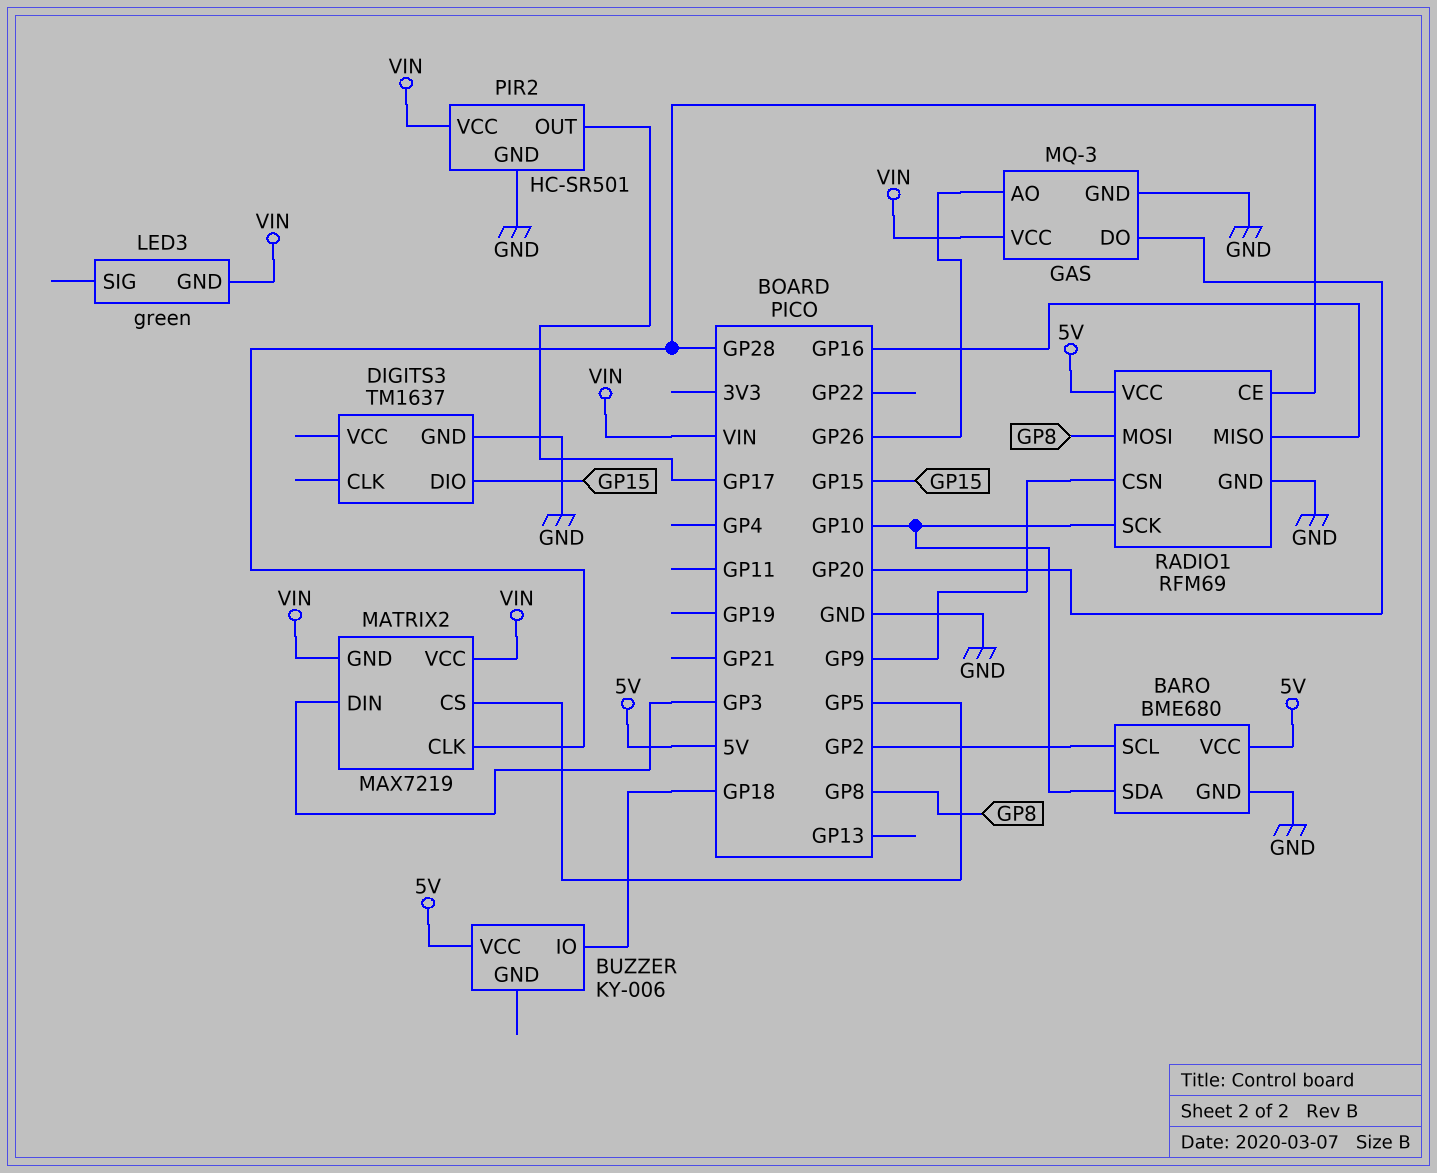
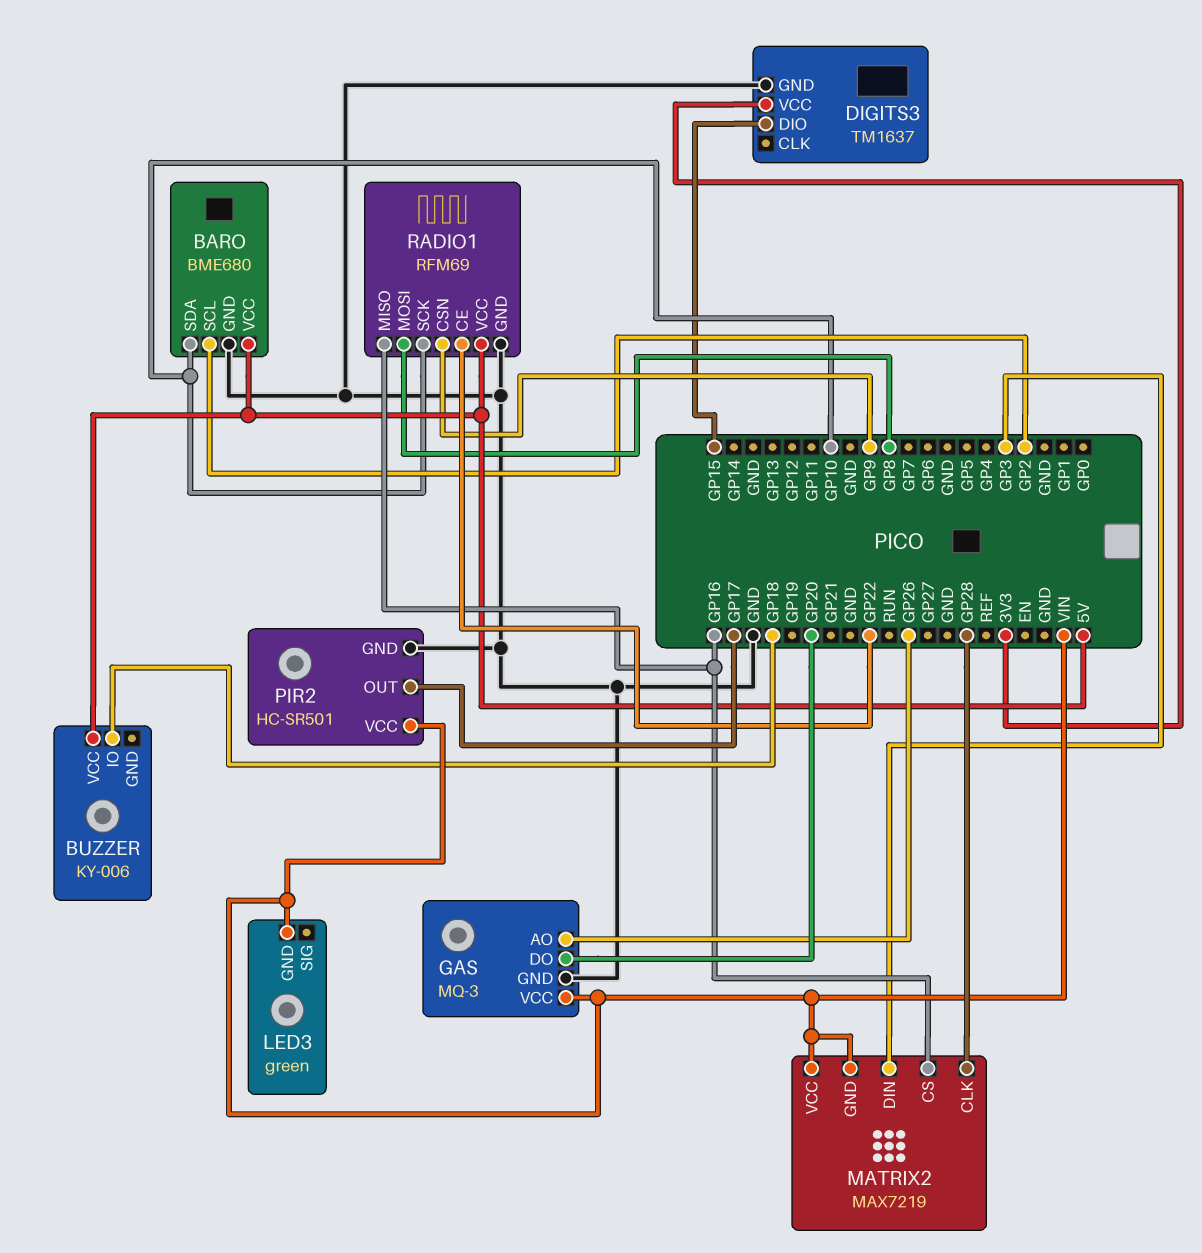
DIGITS3 pin VCC: none -> 3V3
MATRIX2 pin CS: GP5 -> GP16
RADIO1 pin CE: GP28 -> GP22

